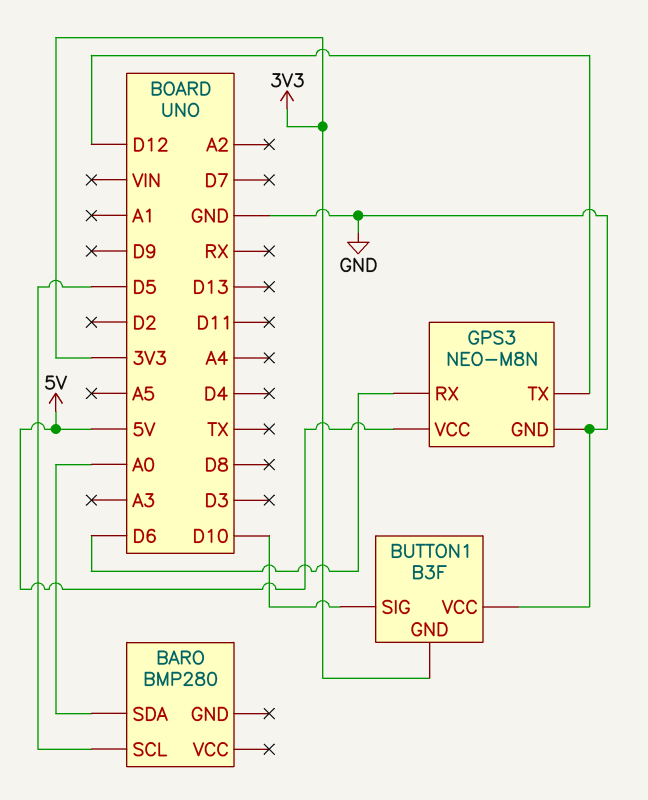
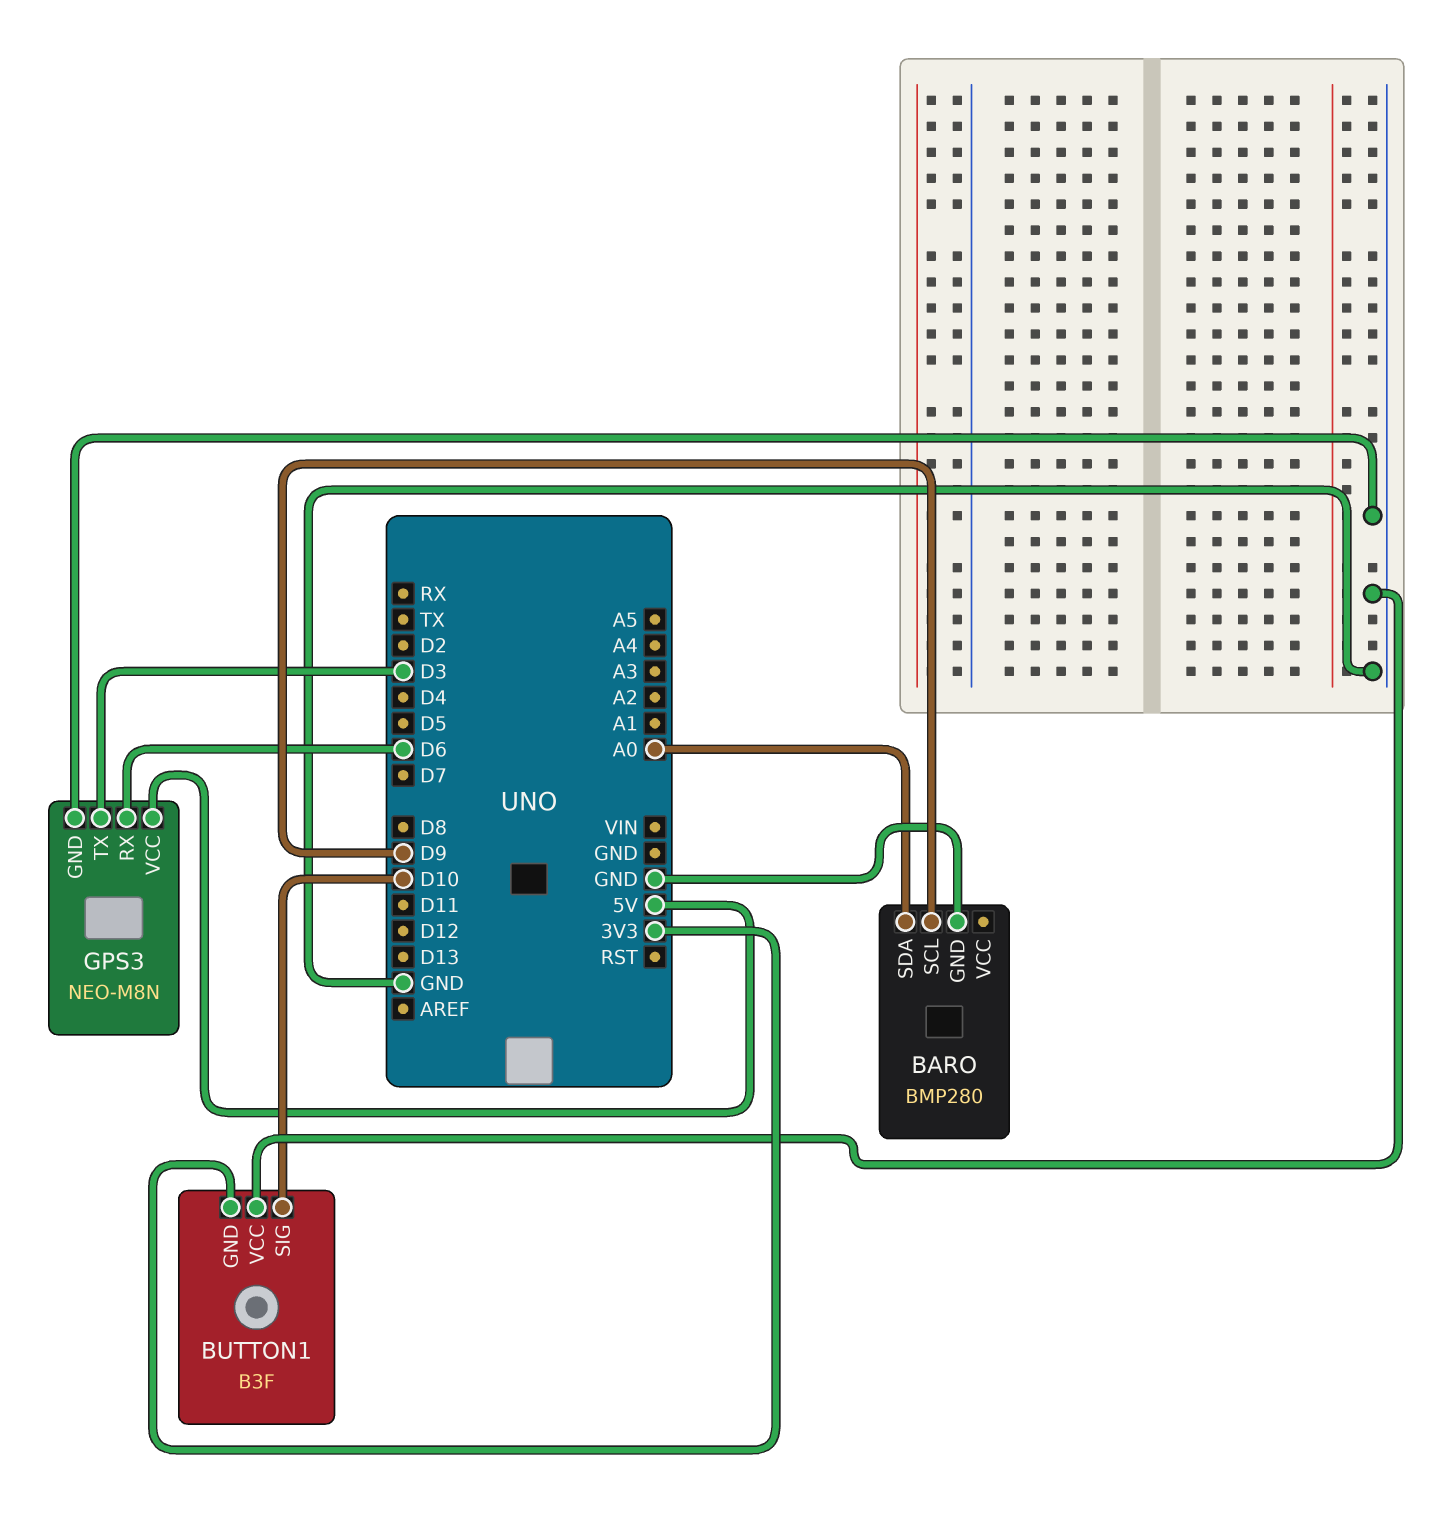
BARO pin GND: none -> GND
BARO pin SCL: D5 -> D9
GPS3 pin TX: D12 -> D3

